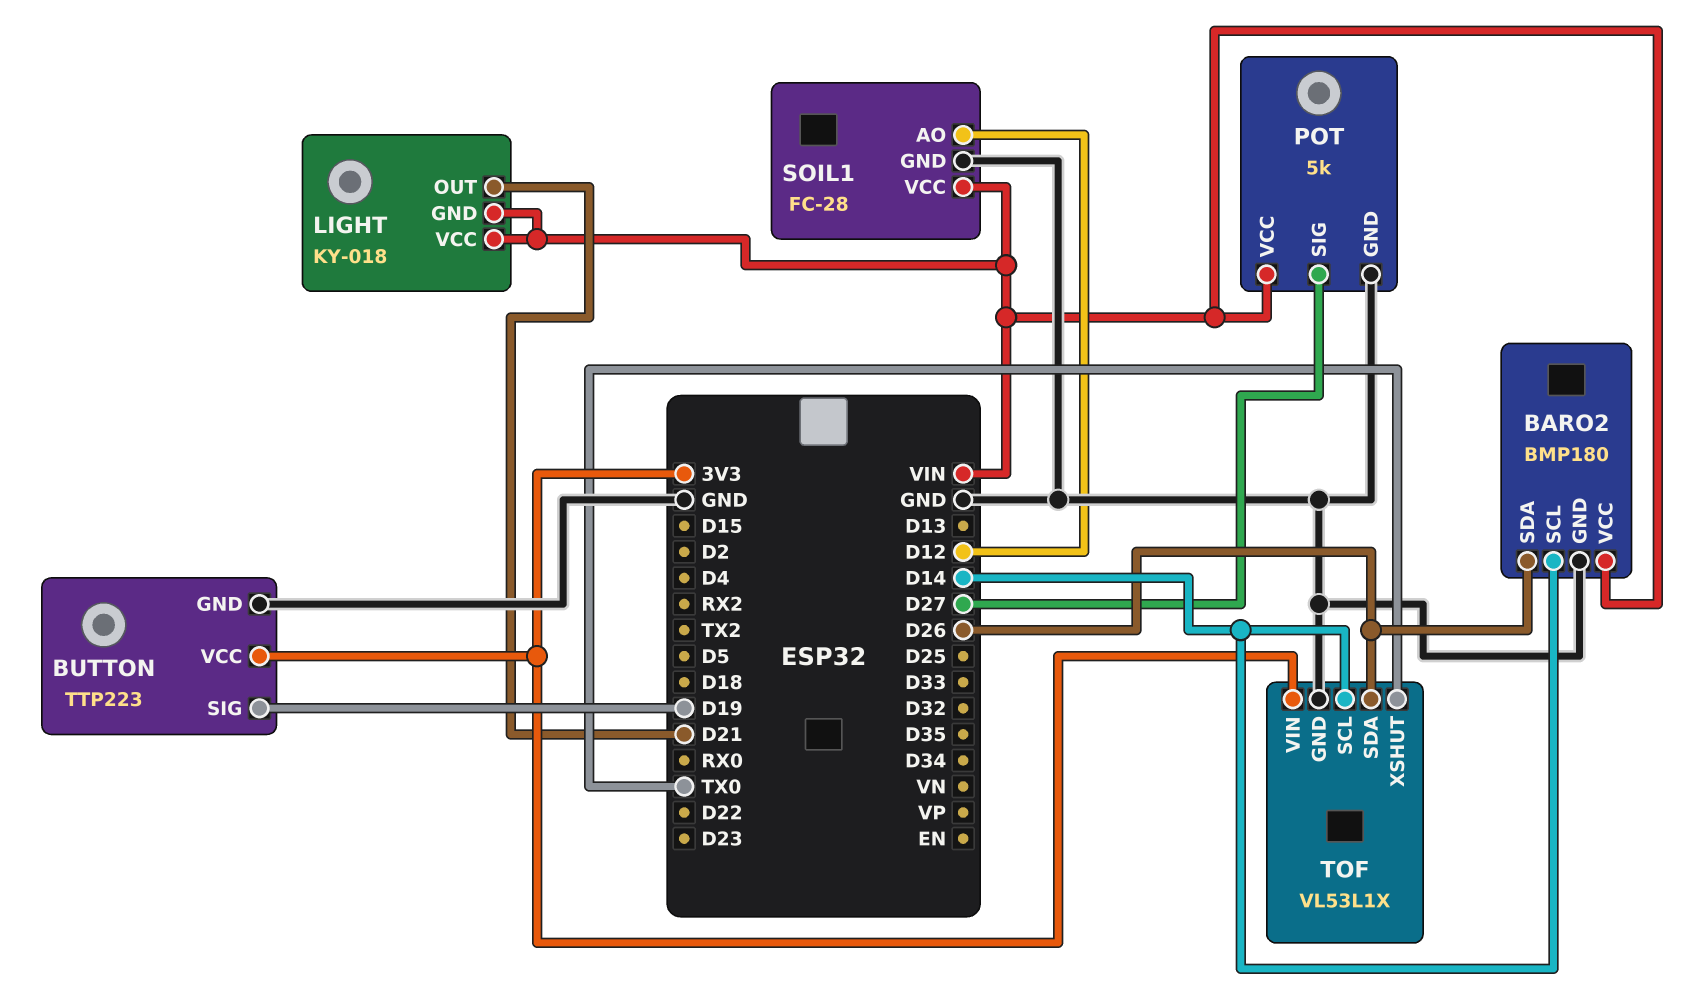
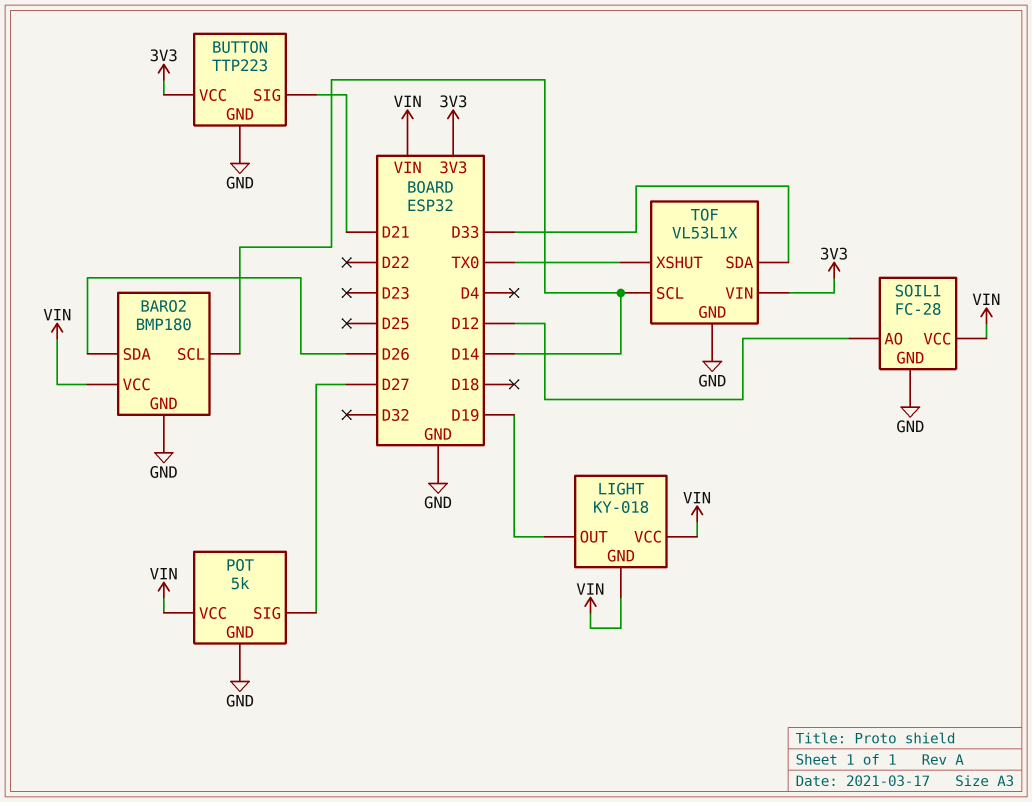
BUTTON pin SIG: D19 -> D21
LIGHT pin OUT: D21 -> D19
TOF pin SDA: D26 -> D33

